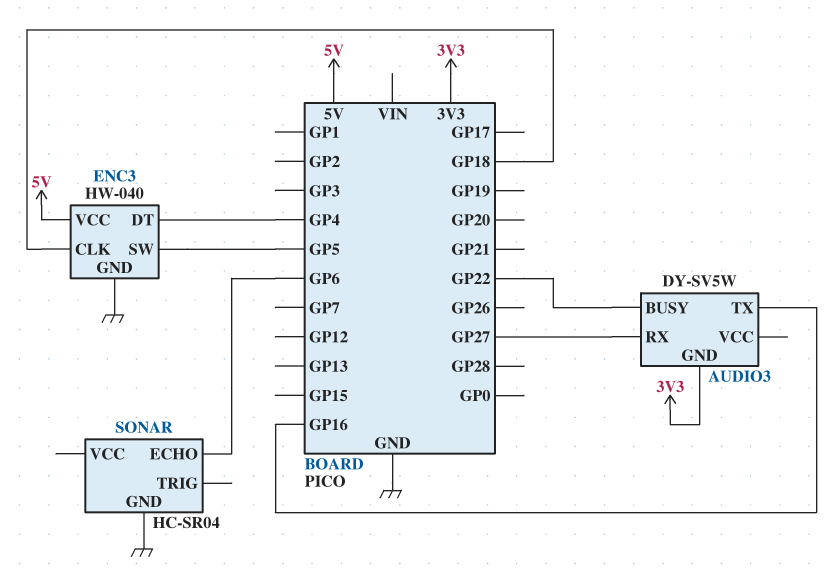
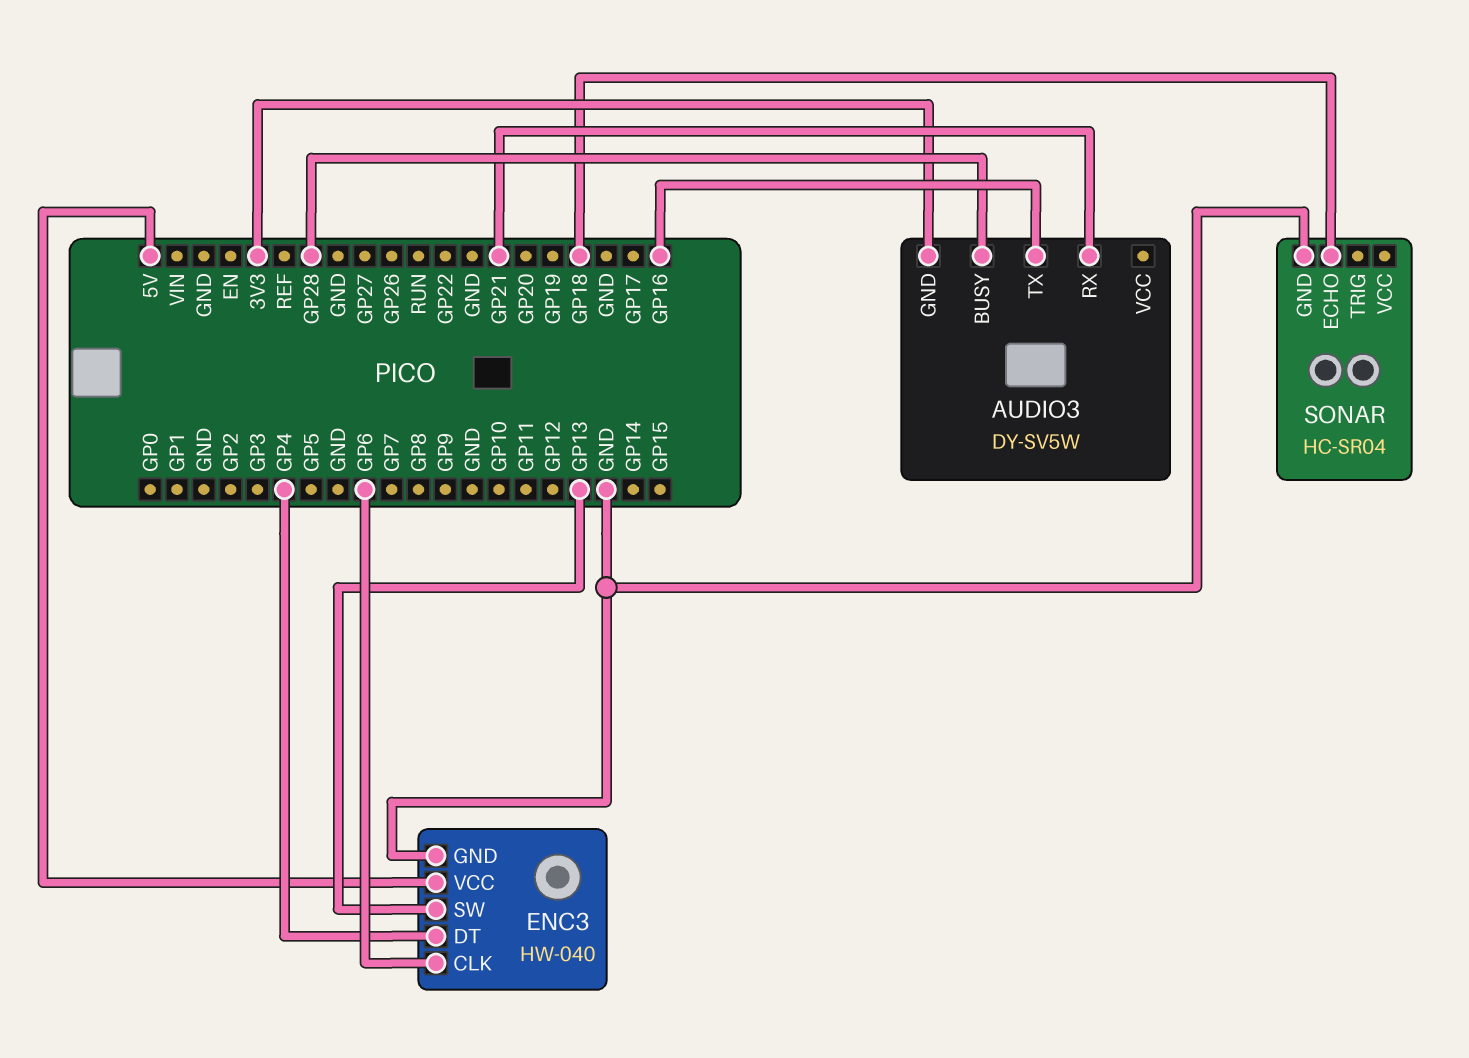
AUDIO3 pin BUSY: GP22 -> GP28
AUDIO3 pin RX: GP27 -> GP21
ENC3 pin CLK: GP18 -> GP6
ENC3 pin SW: GP5 -> GP13
SONAR pin ECHO: GP6 -> GP18

